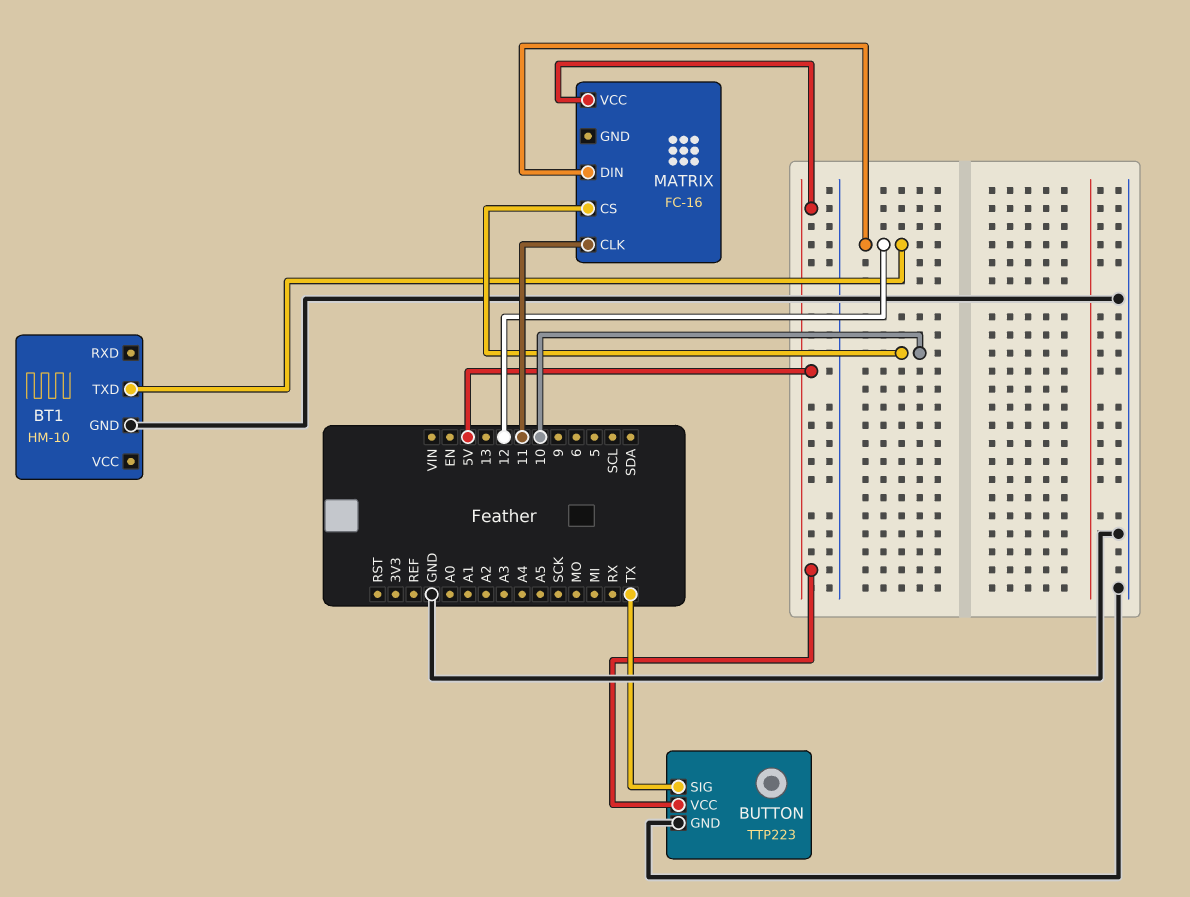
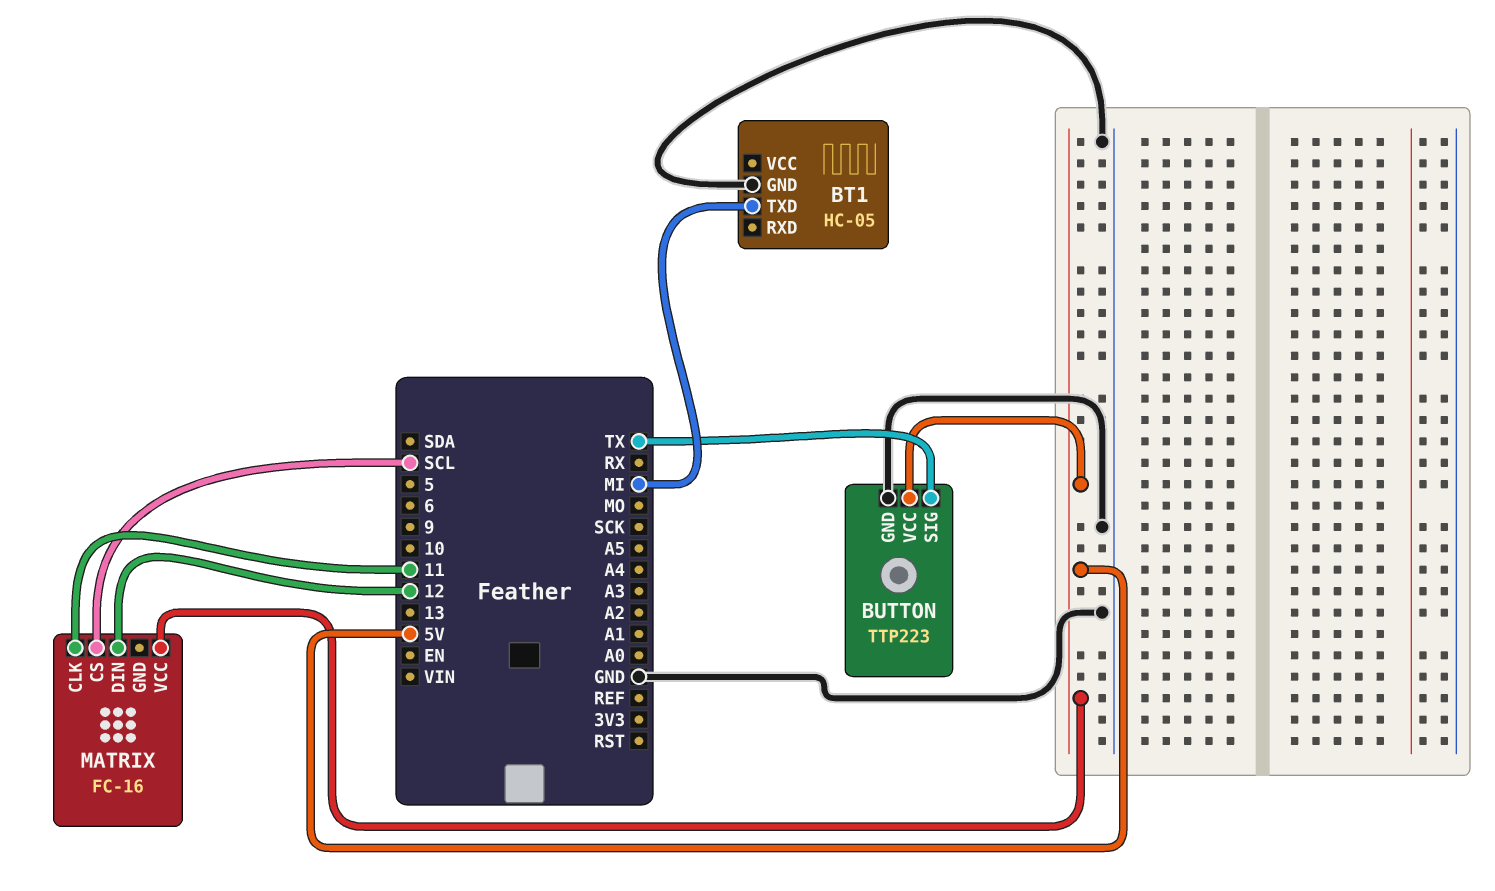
BT1: HM-10 -> HC-05
BT1 pin TXD: 12 -> MI
MATRIX pin CS: 10 -> SCL

